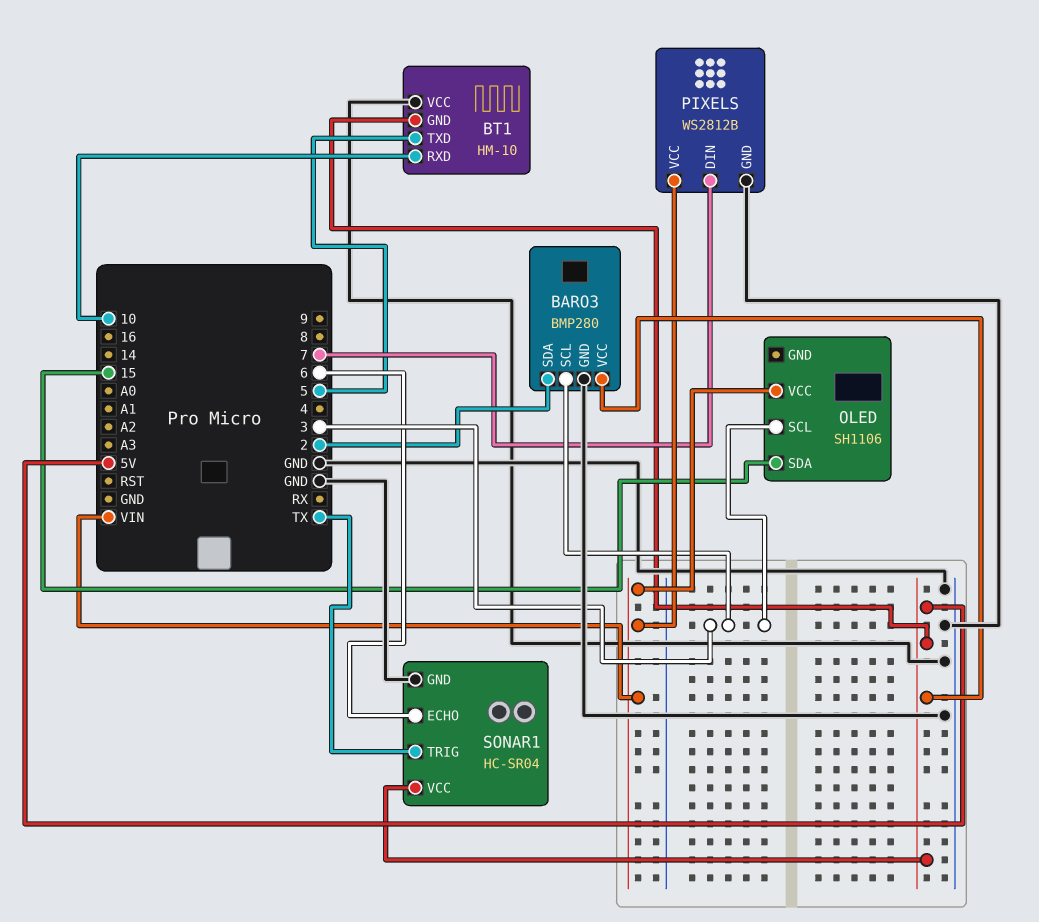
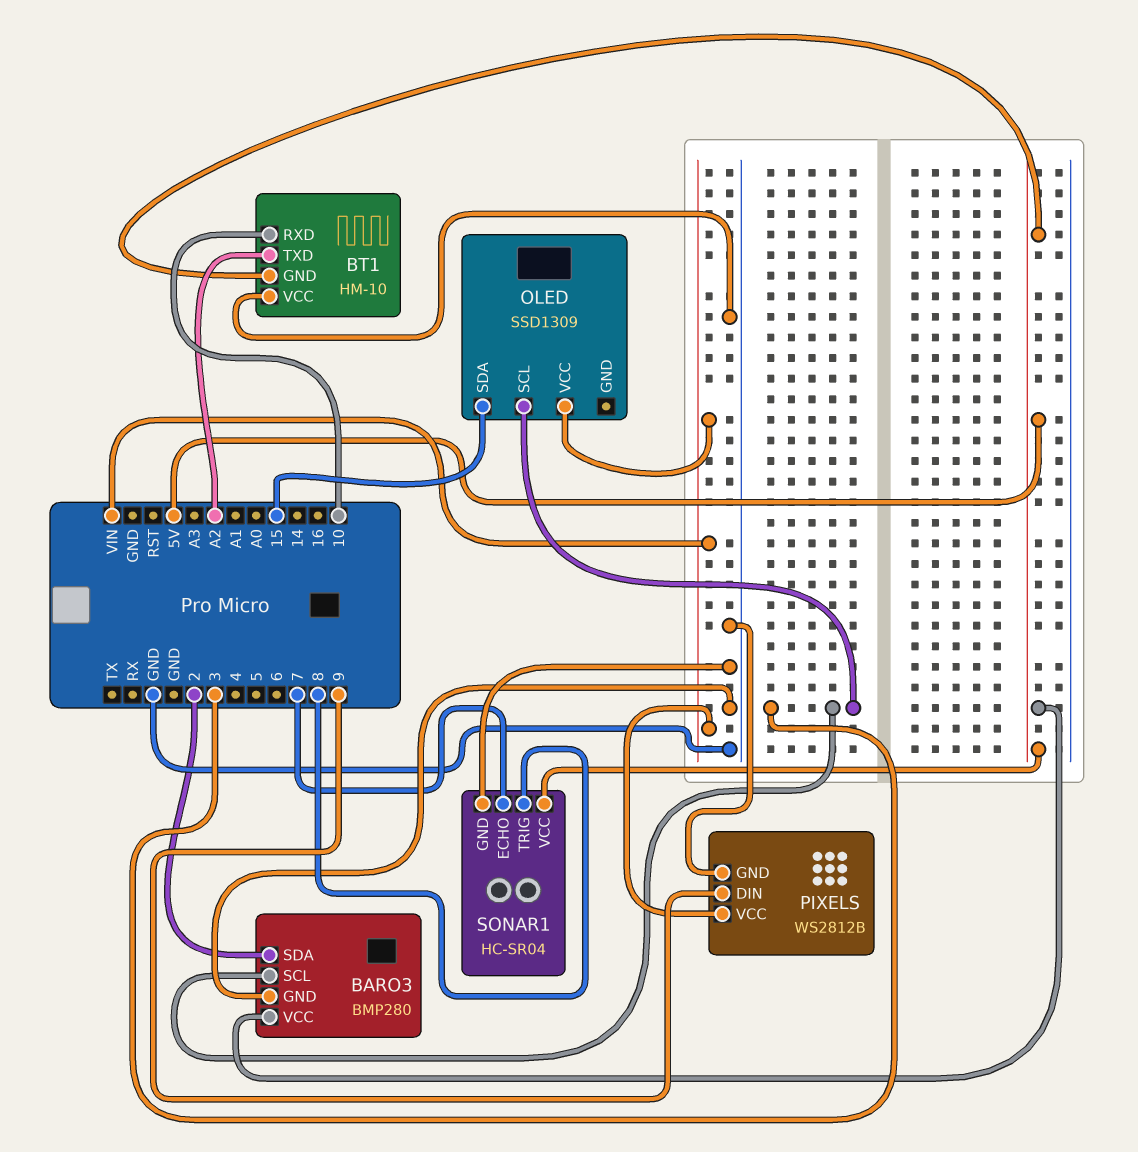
BT1 pin TXD: 5 -> A2
OLED: SH1106 -> SSD1309
PIXELS pin DIN: 7 -> 9
SONAR1 pin ECHO: 6 -> 7
SONAR1 pin TRIG: TX -> 8

